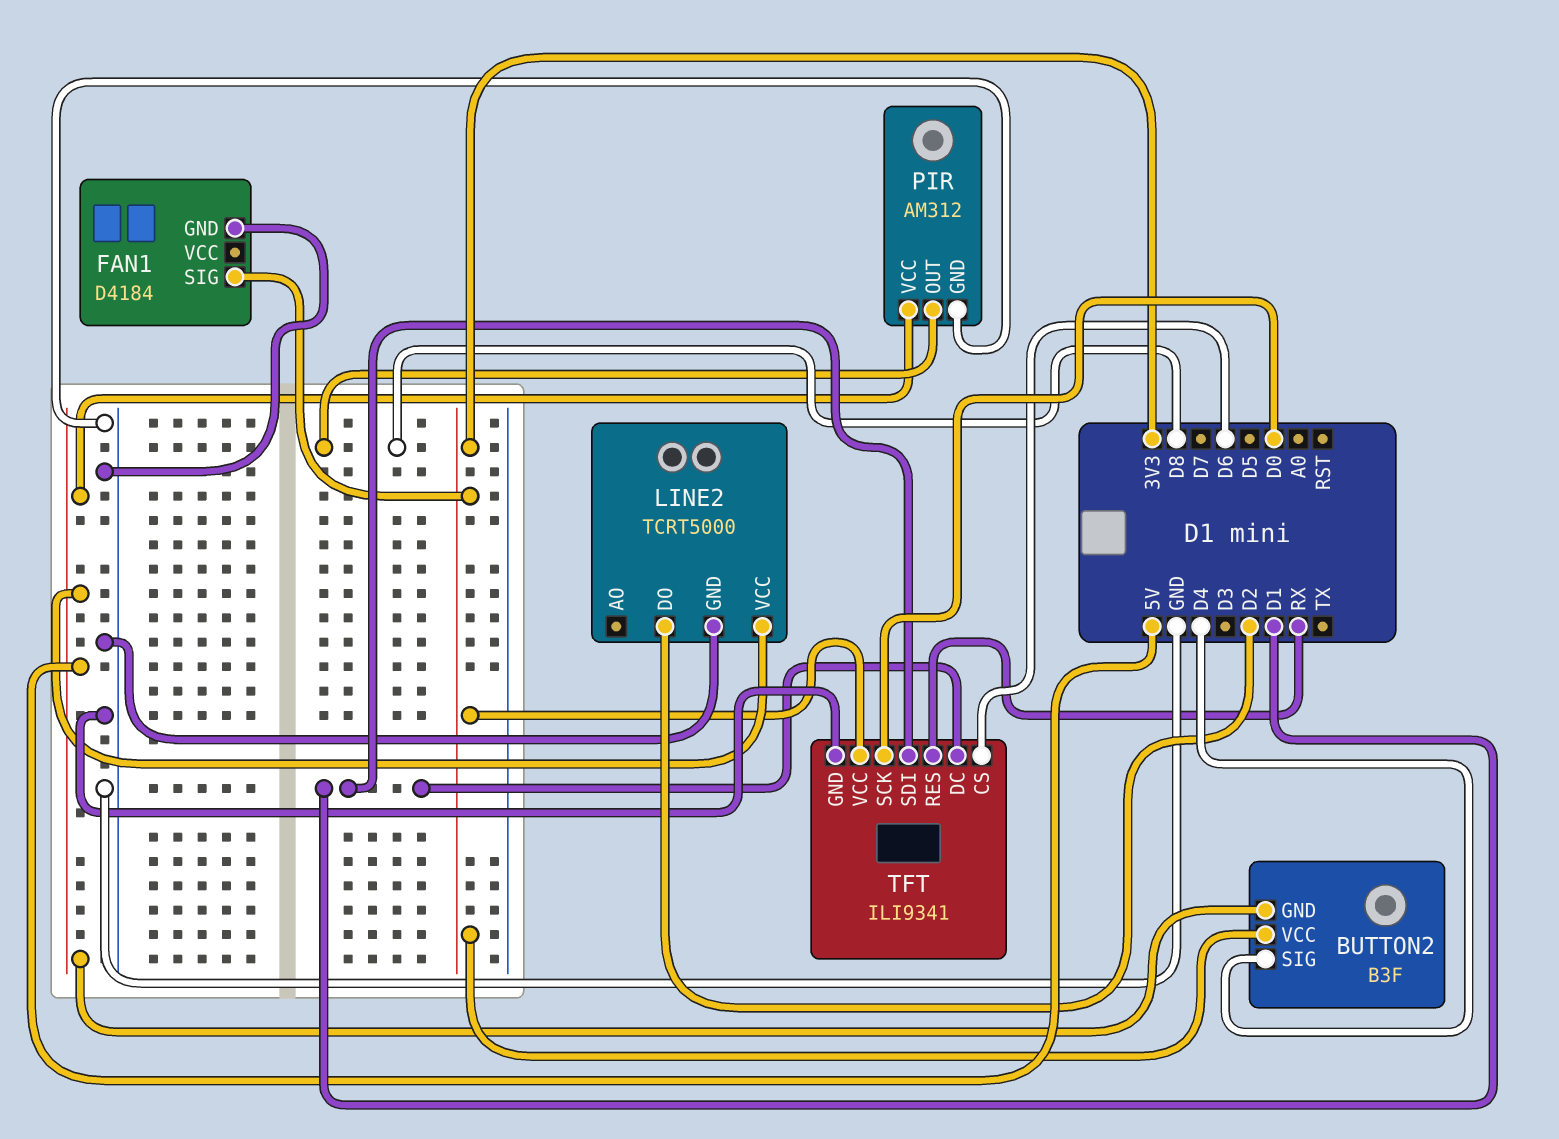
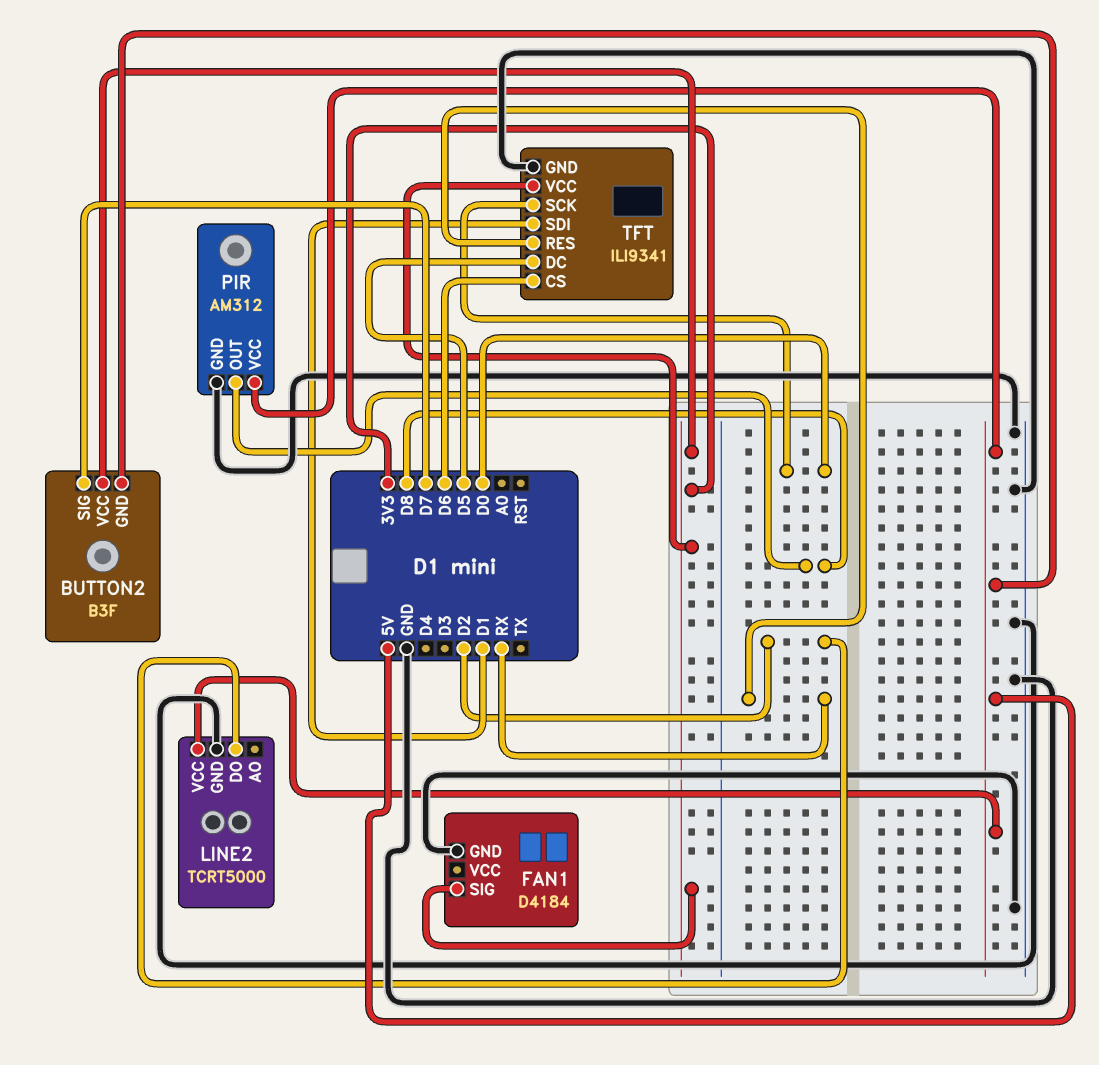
BUTTON2 pin SIG: D4 -> D7
TFT pin DC: D1 -> D5

